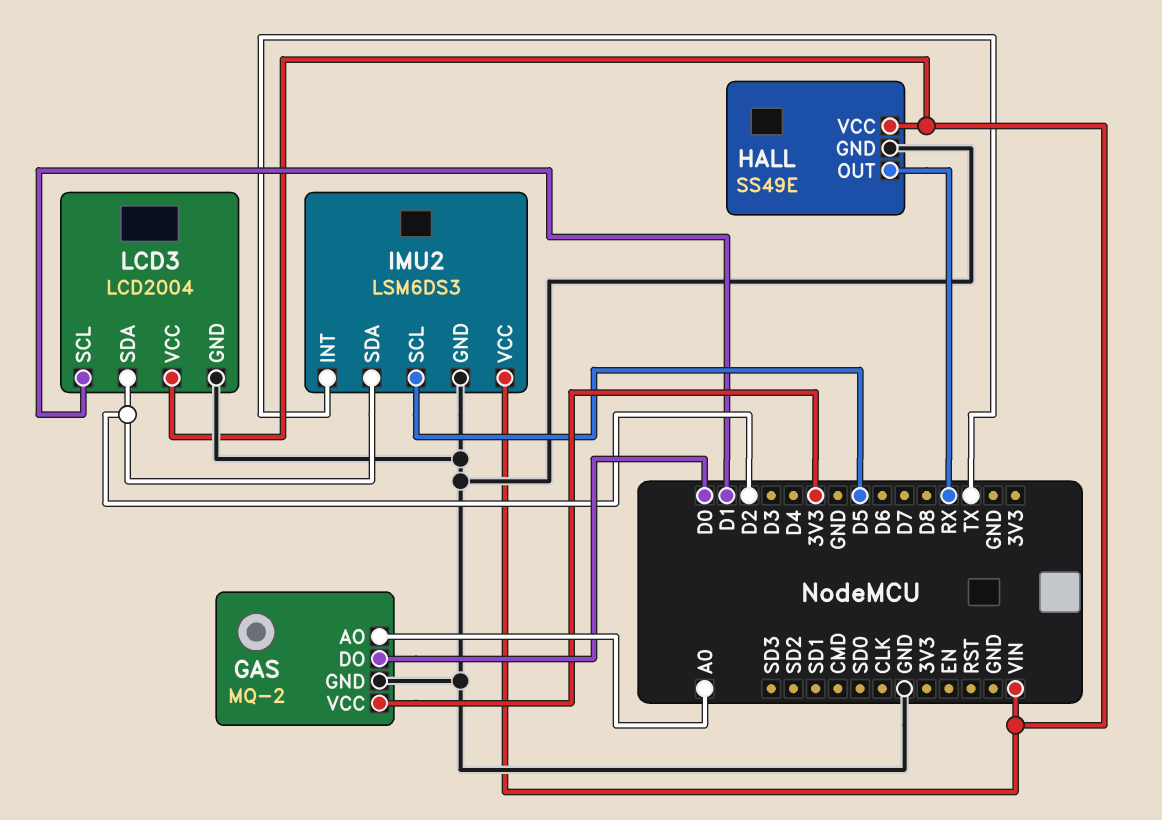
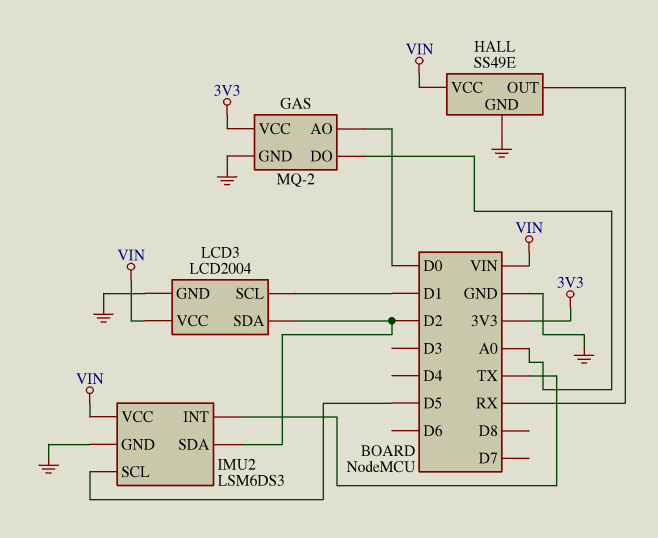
GAS pin AO: A0 -> D0
GAS pin DO: D0 -> A0

